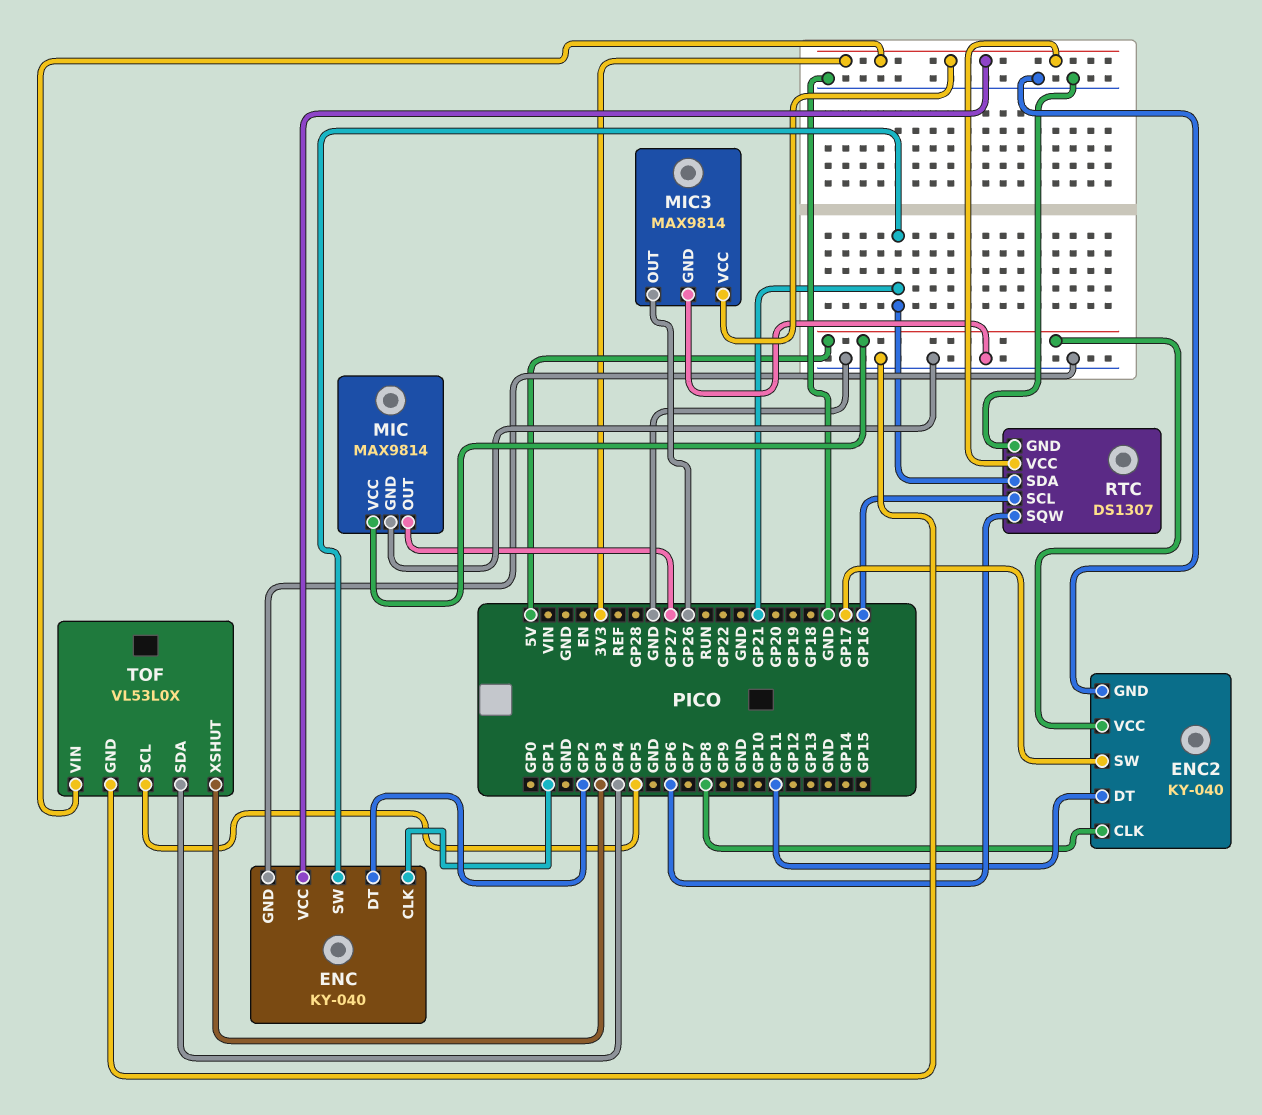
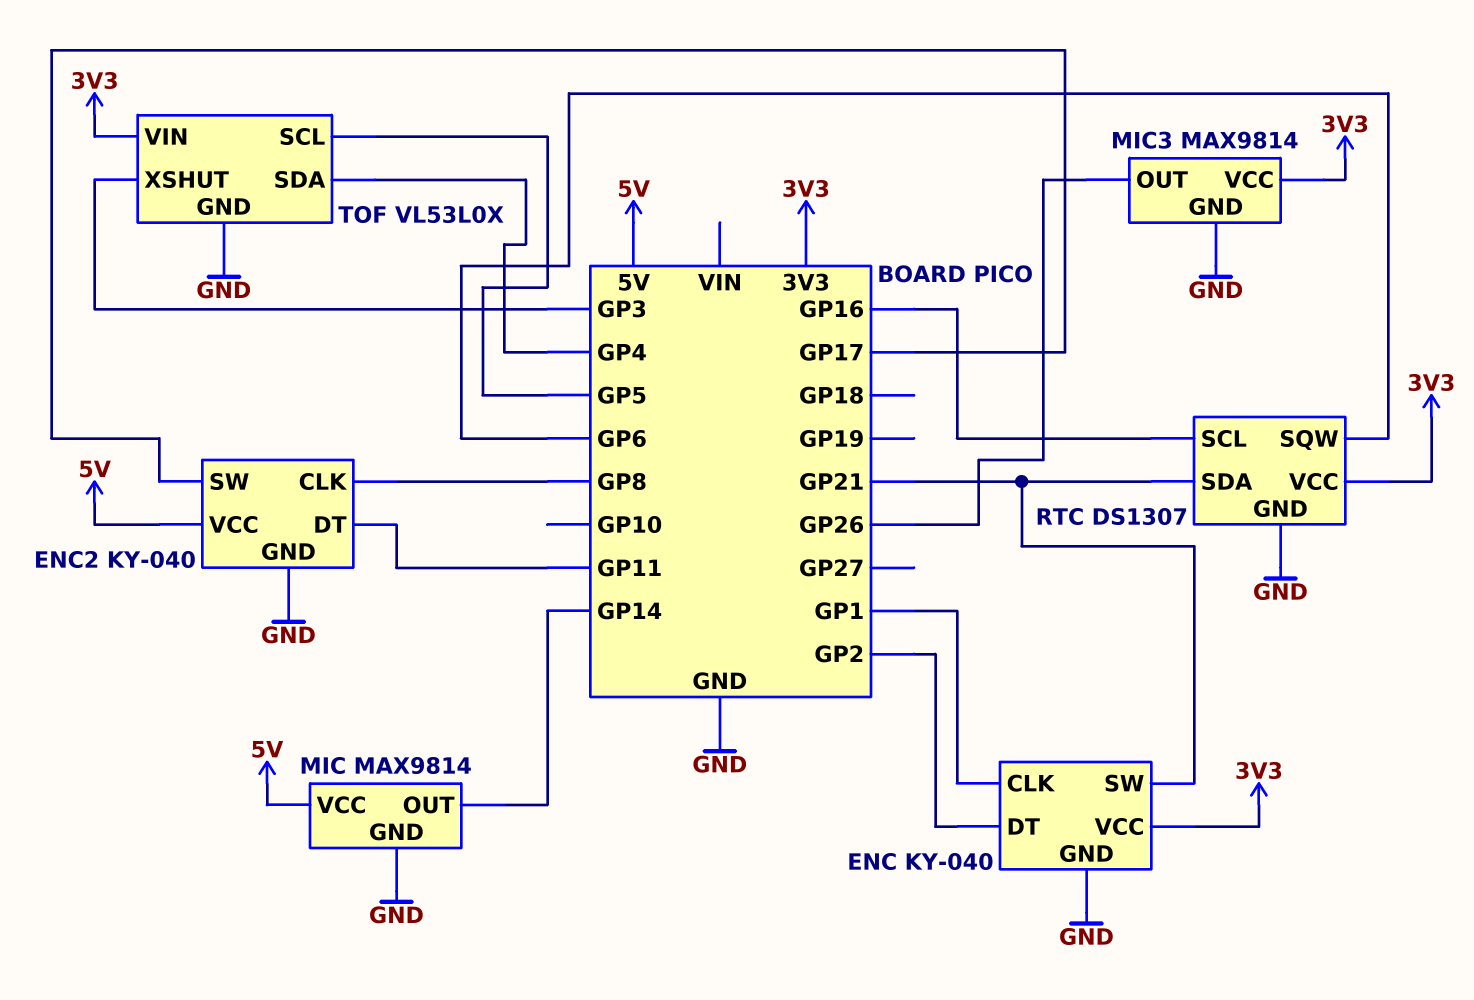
MIC pin OUT: GP27 -> GP14

